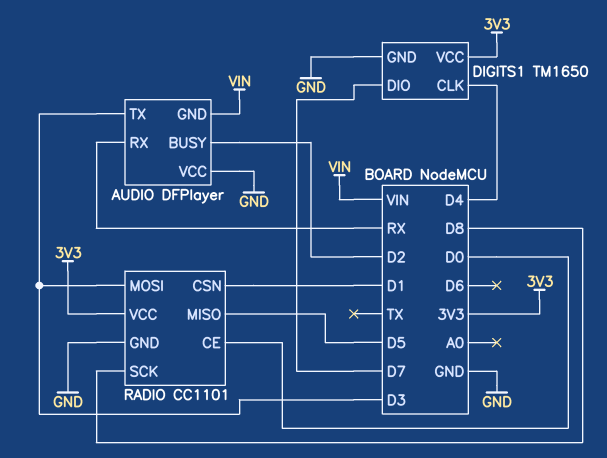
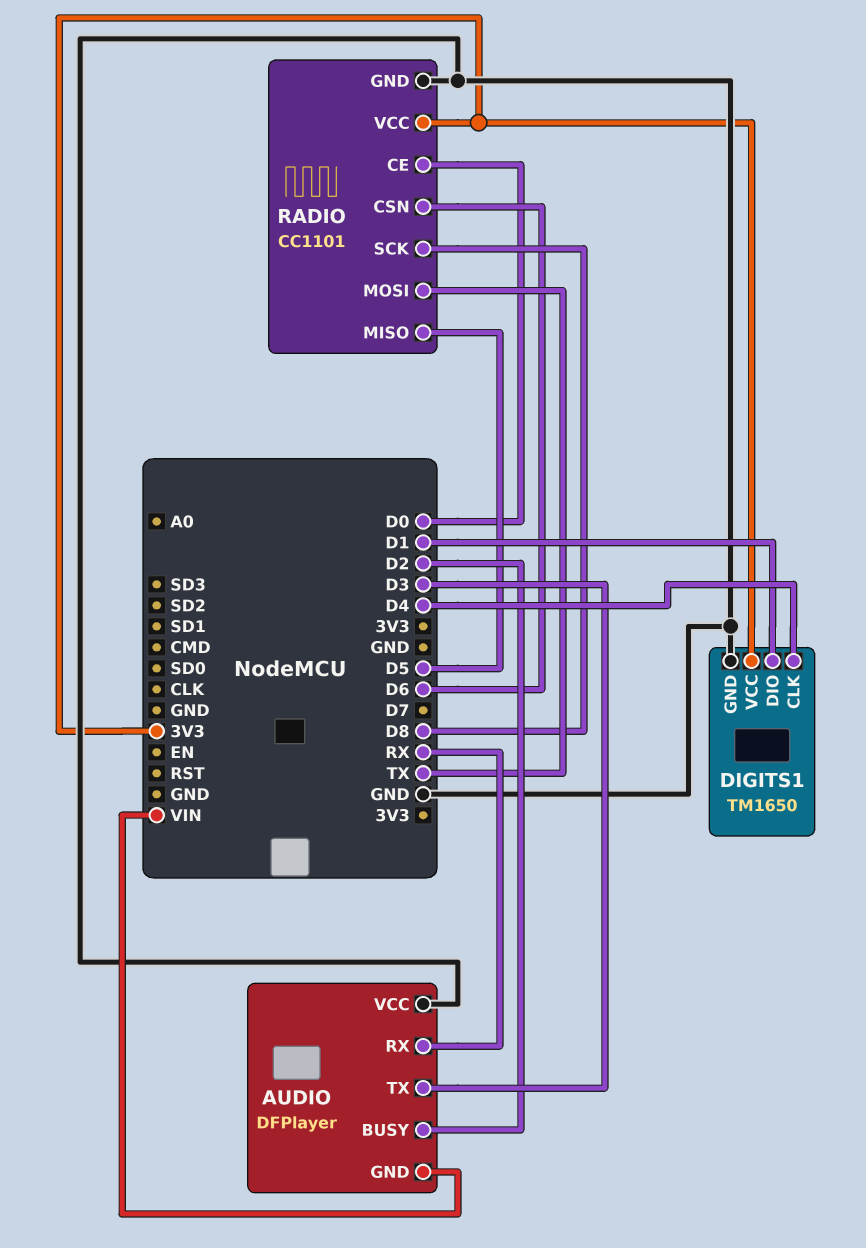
DIGITS1 pin DIO: D7 -> D1
RADIO pin CSN: D1 -> D6
RADIO pin MOSI: D3 -> TX

